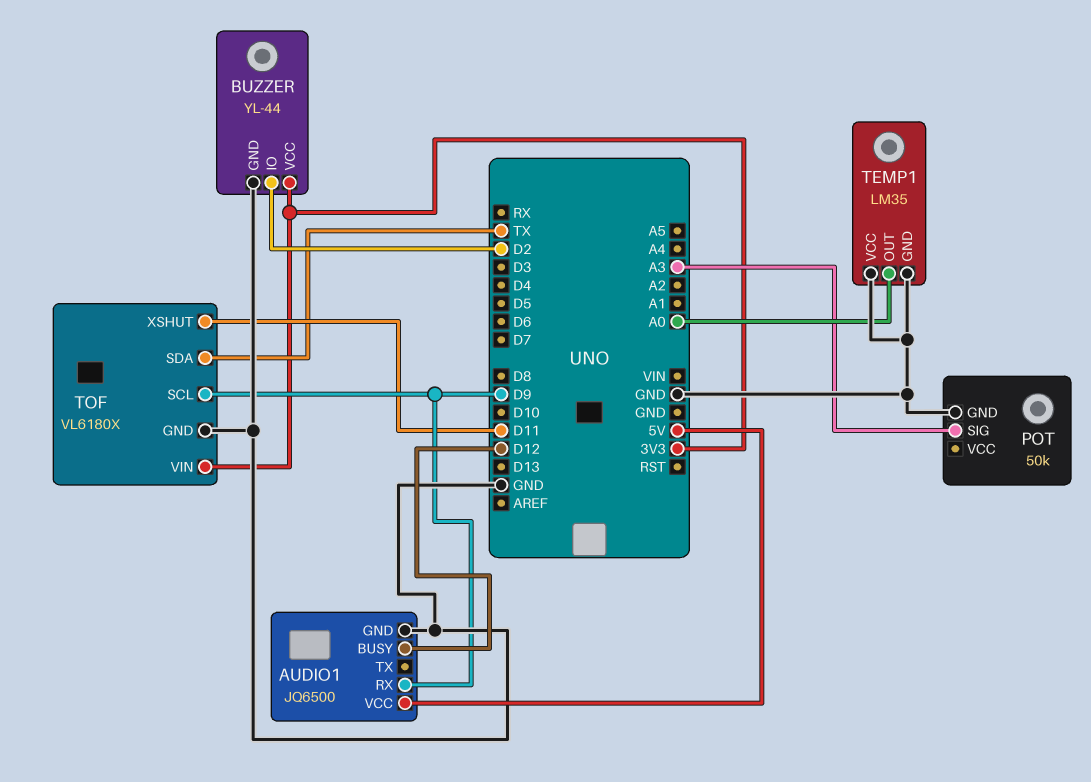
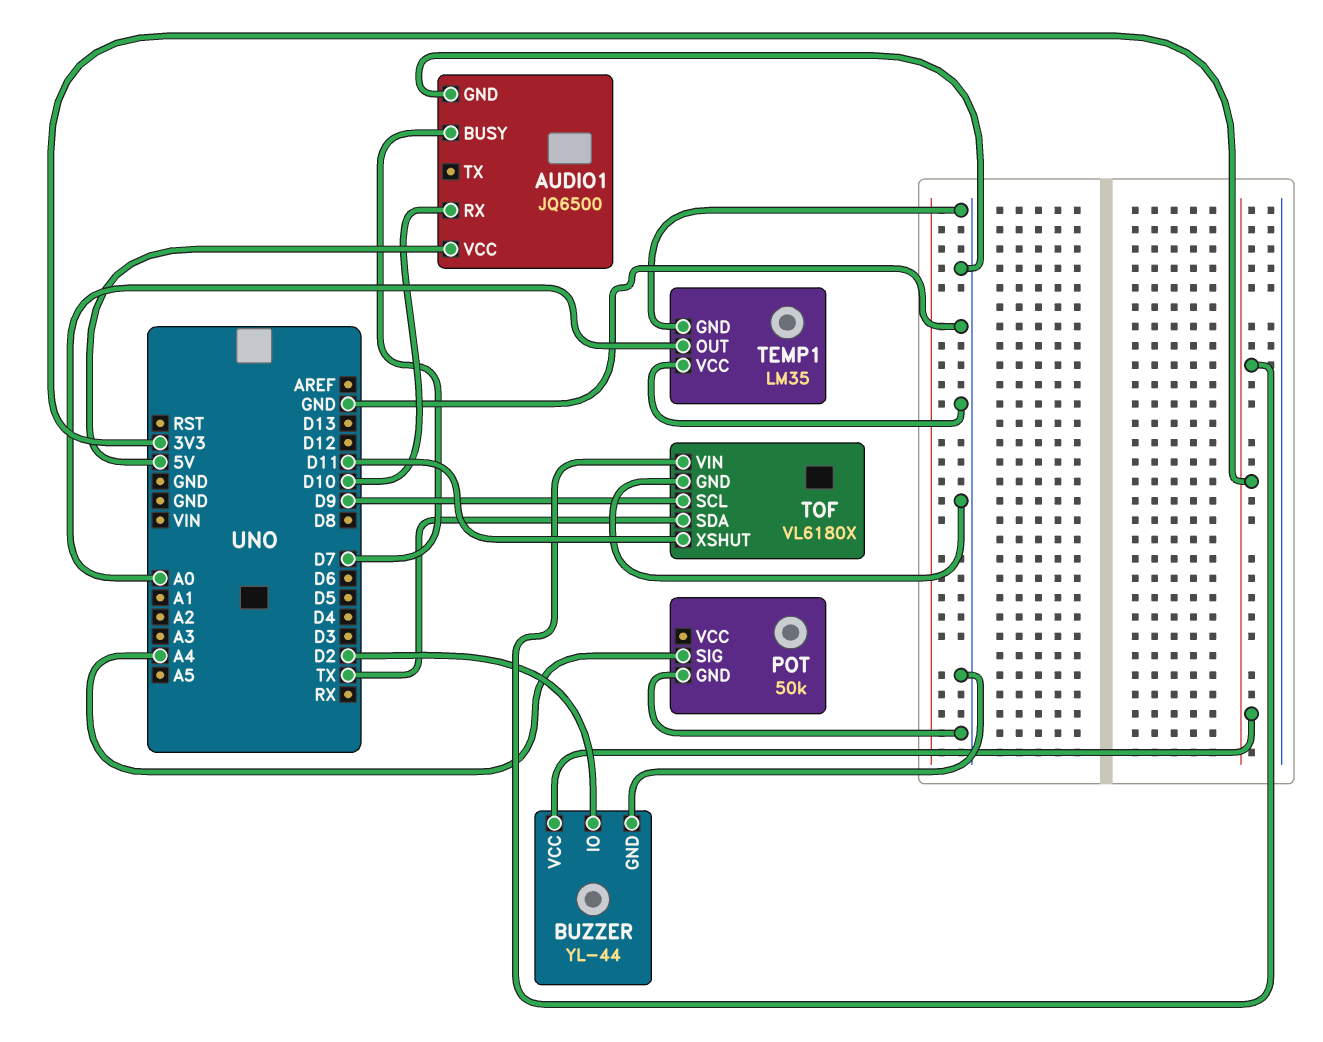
AUDIO1 pin BUSY: D12 -> D7
AUDIO1 pin RX: D9 -> D10
POT pin SIG: A3 -> A4

